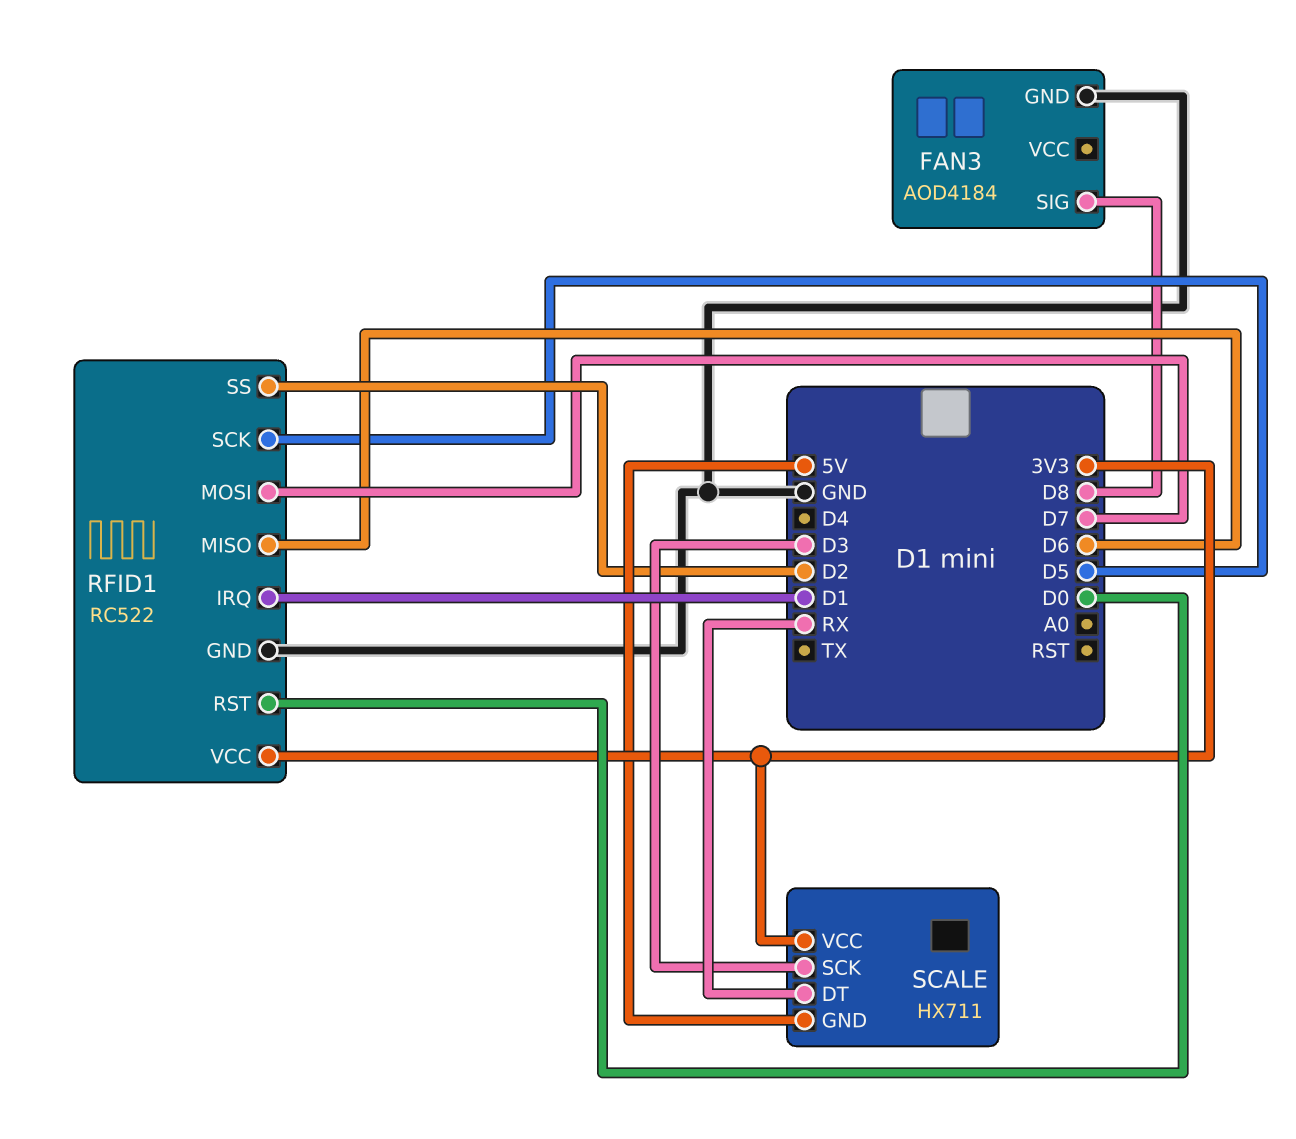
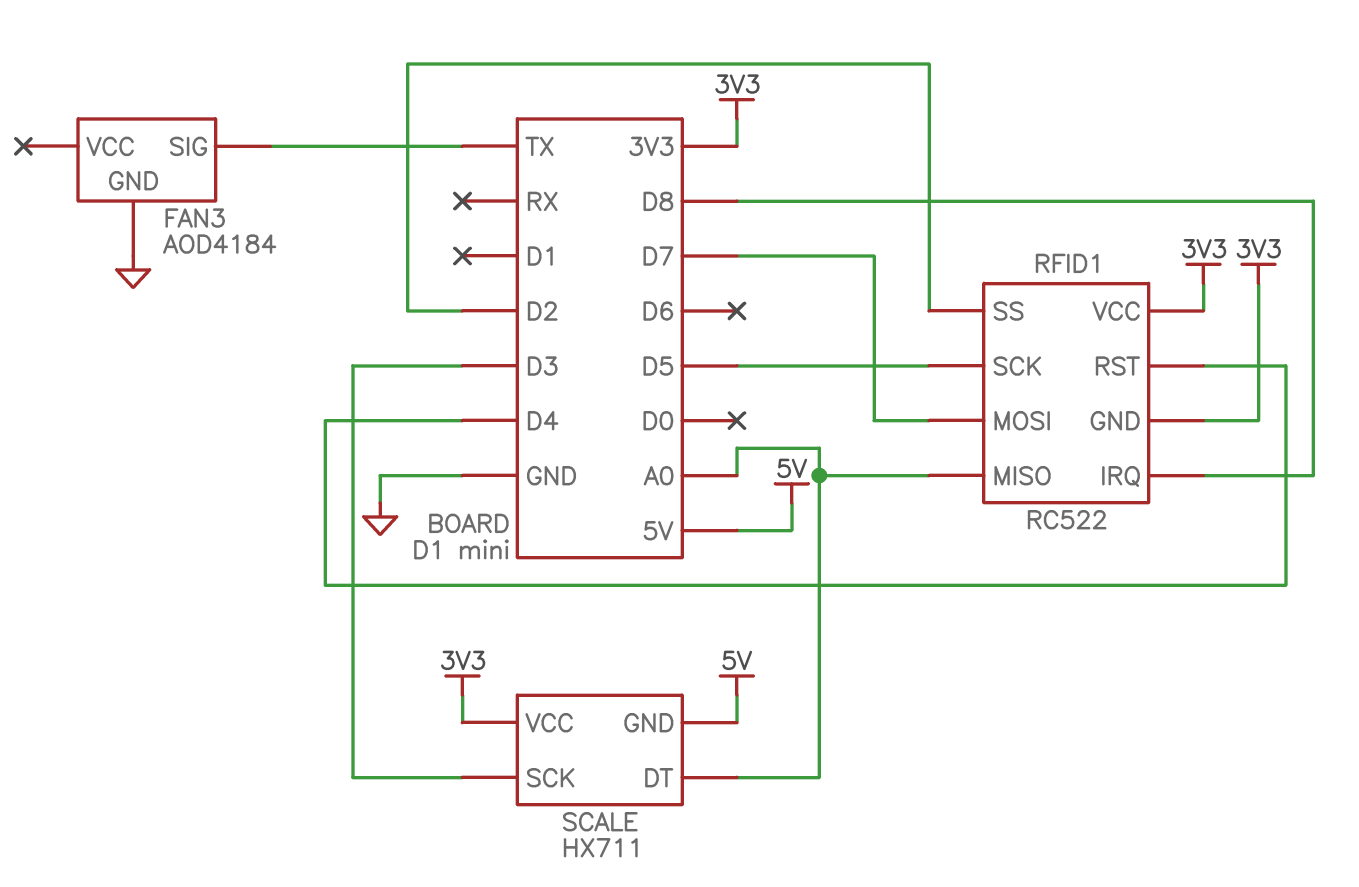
FAN3 pin SIG: D8 -> TX
RFID1 pin GND: GND -> 3V3
RFID1 pin IRQ: D1 -> D8
RFID1 pin MISO: D6 -> A0
RFID1 pin RST: D0 -> D4
SCALE pin DT: RX -> A0

